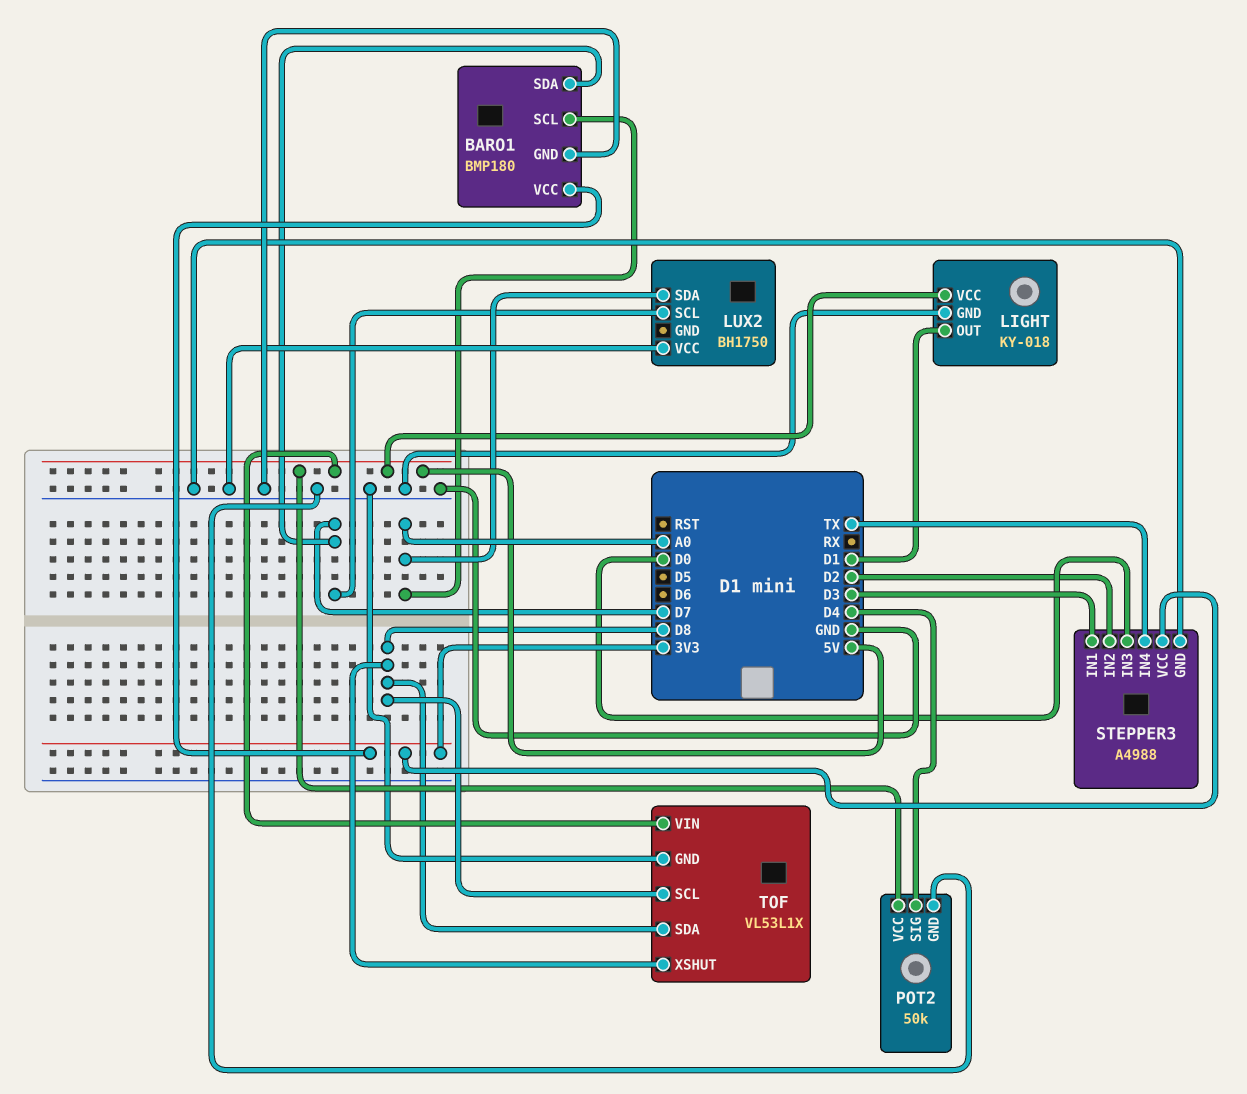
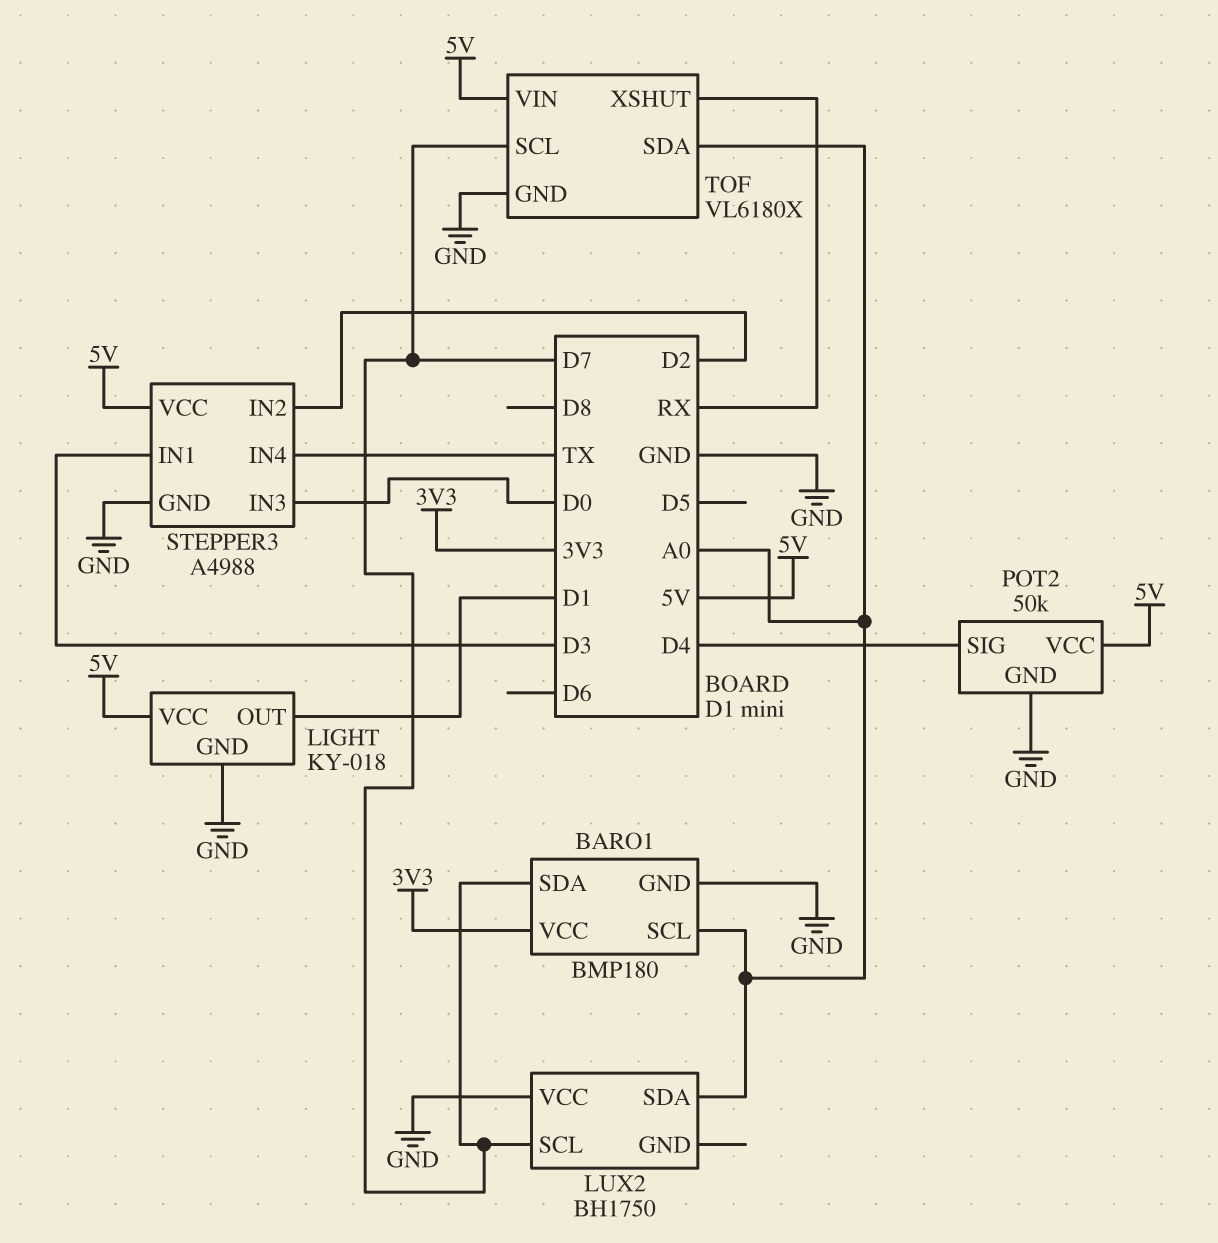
STEPPER3 pin VCC: 3V3 -> 5V
TOF: VL53L1X -> VL6180X
TOF pin SCL: D8 -> D7
TOF pin SDA: D8 -> A0
TOF pin XSHUT: D8 -> RX

